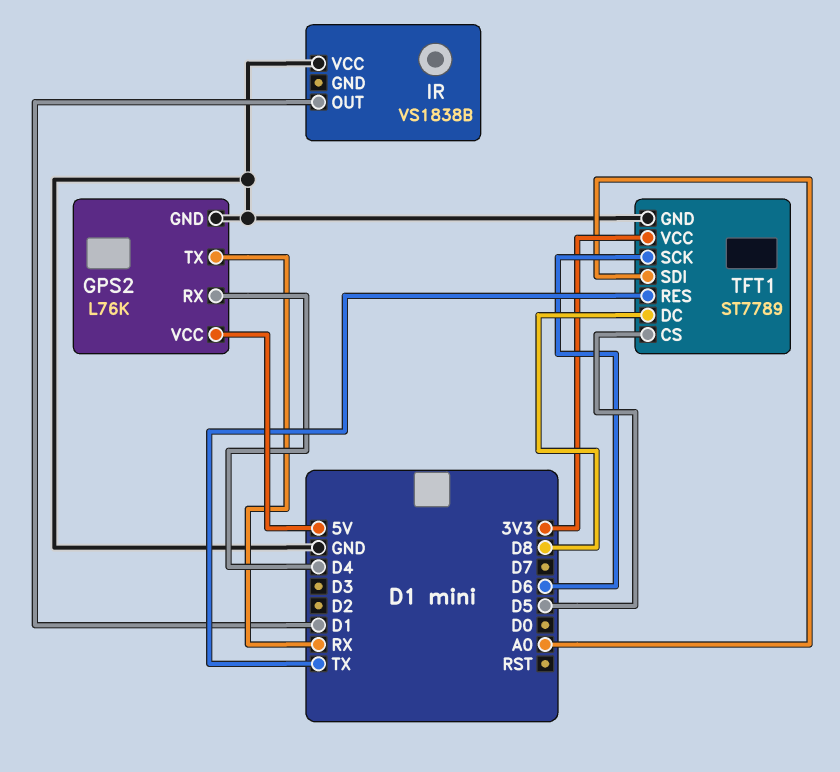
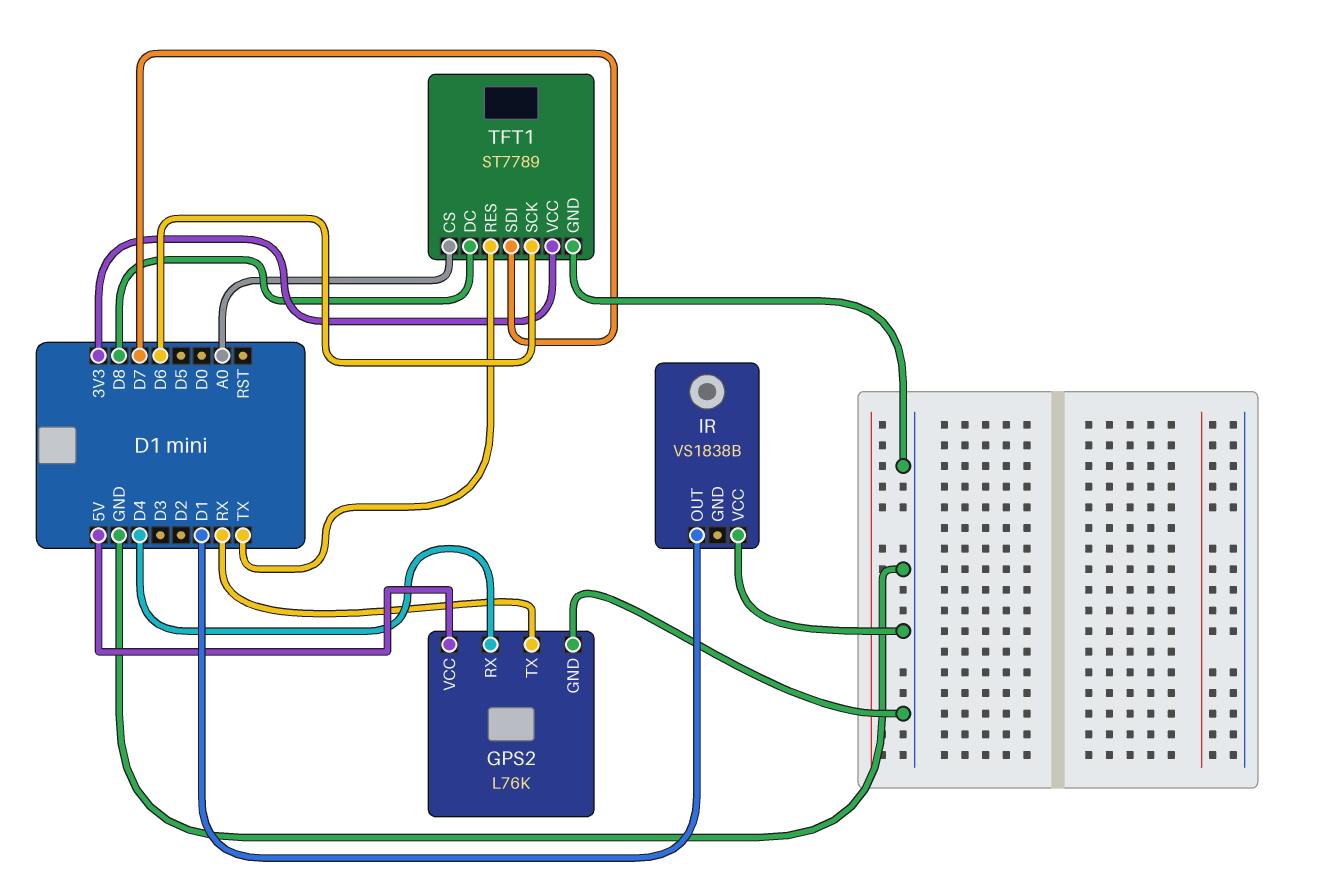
TFT1 pin CS: D5 -> A0
TFT1 pin SDI: A0 -> D7

